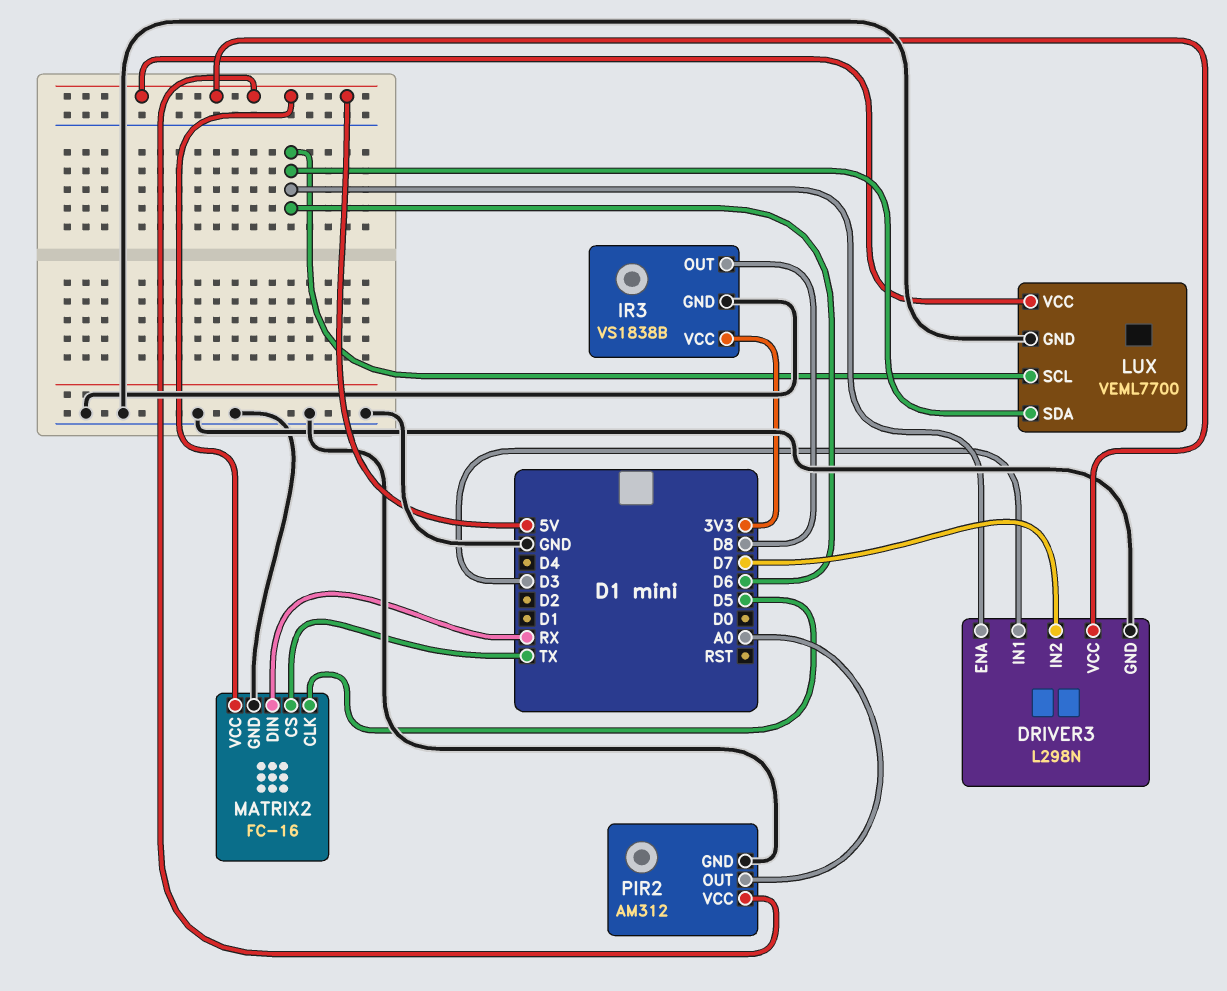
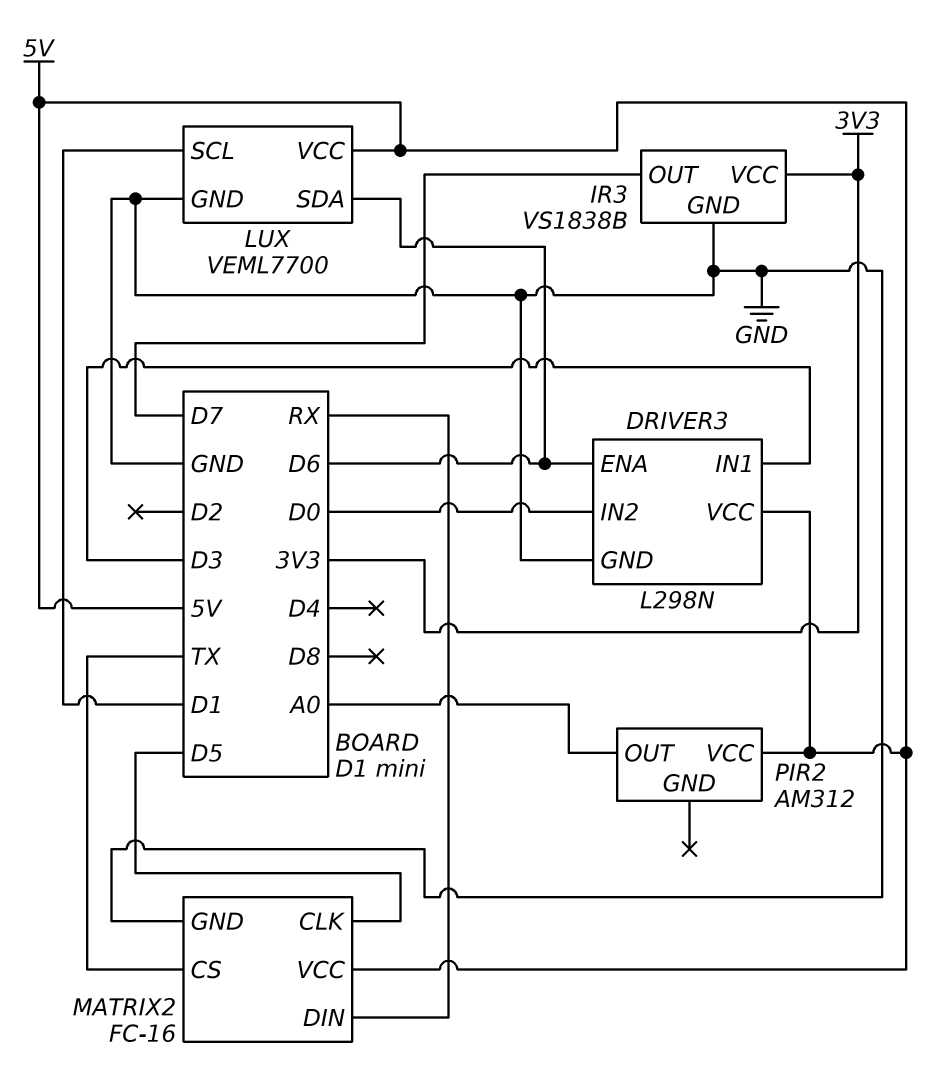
DRIVER3 pin IN2: D7 -> D0
IR3 pin OUT: D8 -> D7
LUX pin SCL: D6 -> D1
PIR2 pin GND: GND -> none

